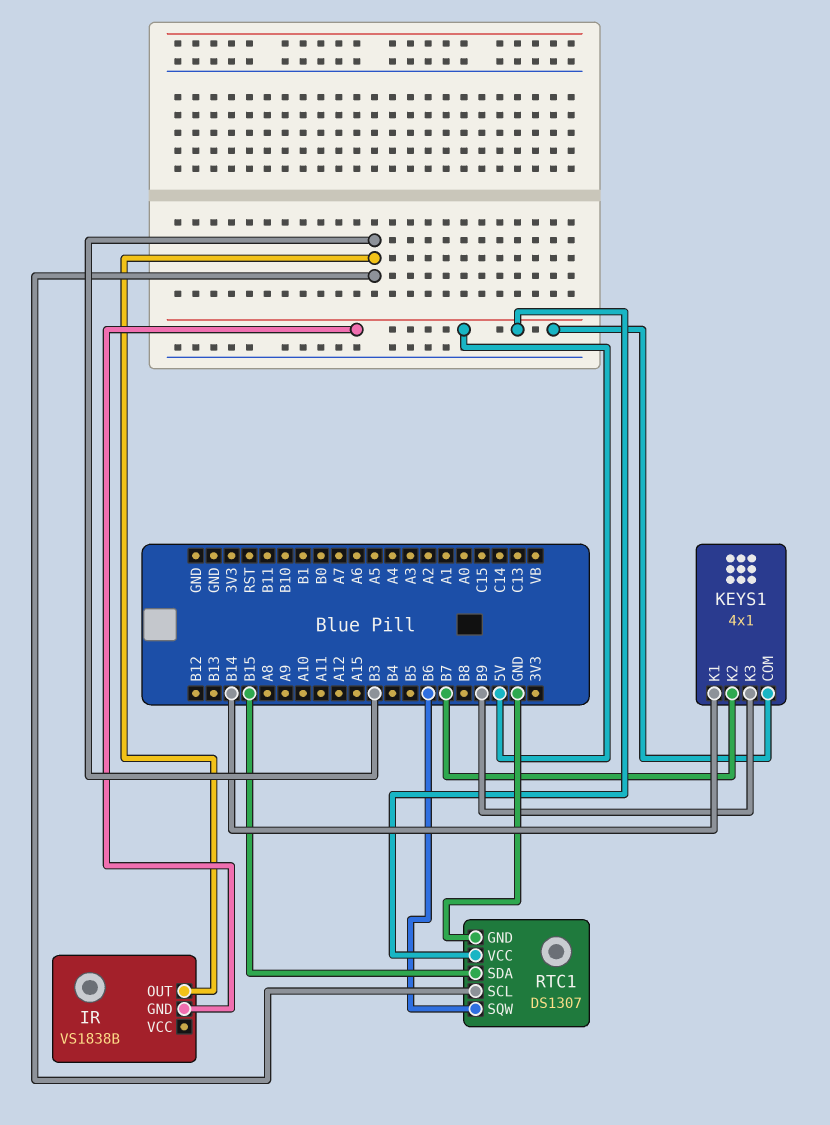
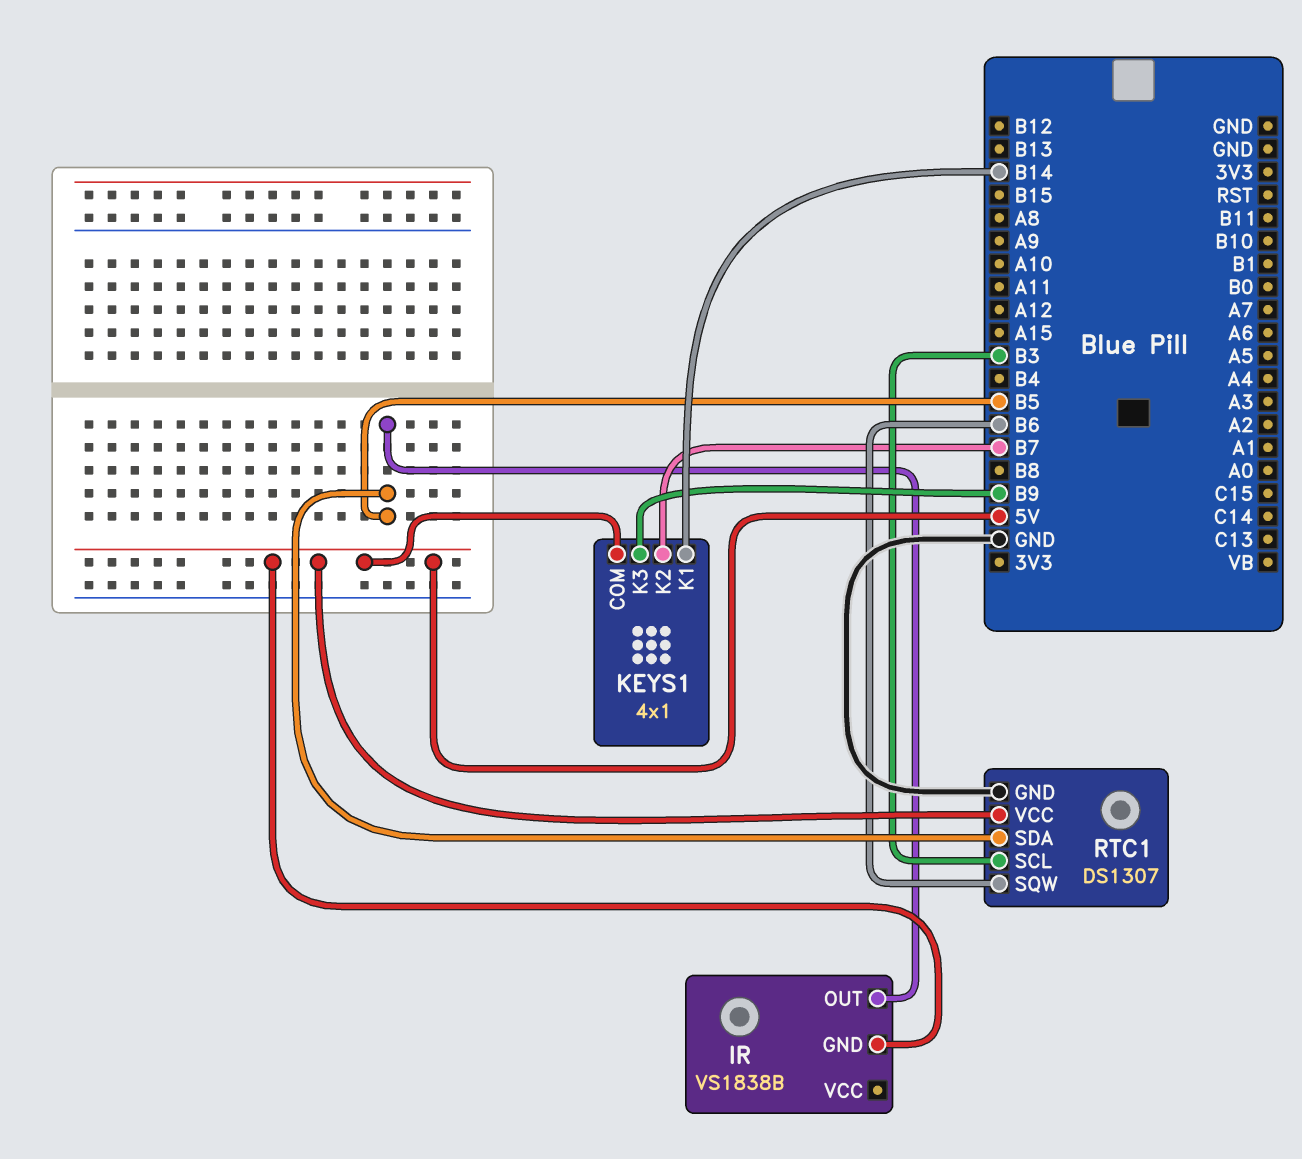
IR pin OUT: B3 -> B5
RTC1 pin SDA: B15 -> B5

